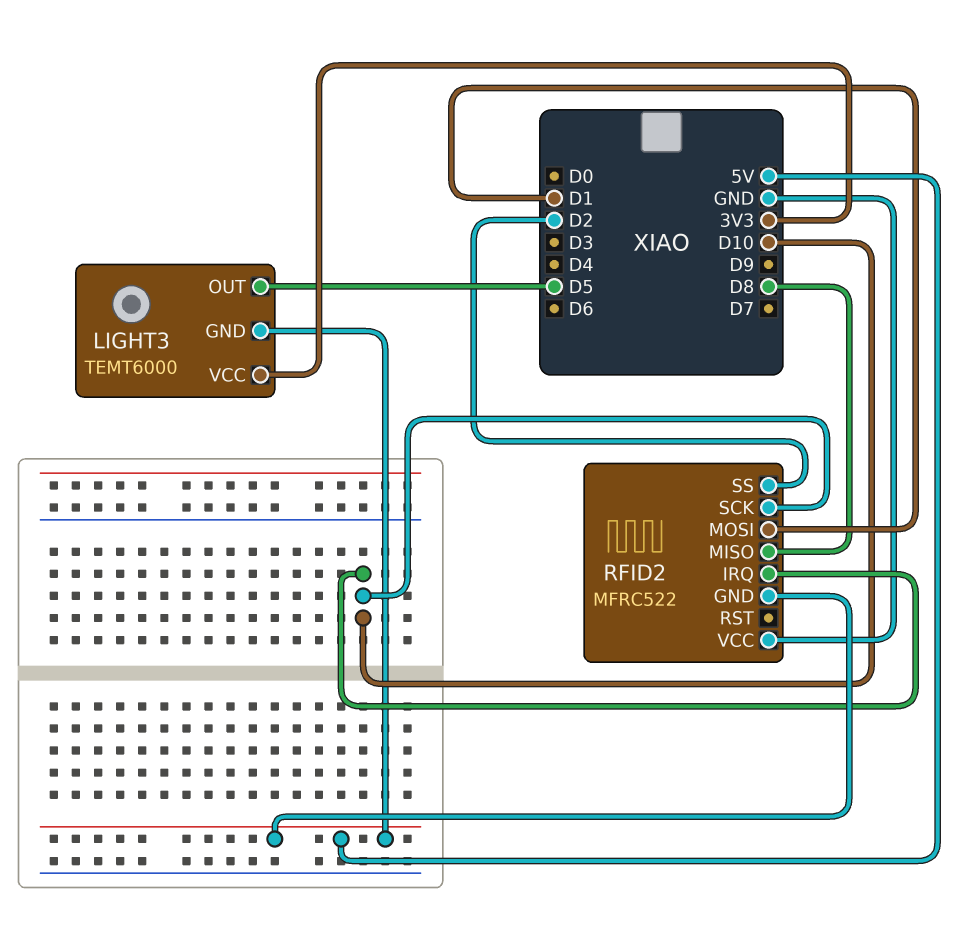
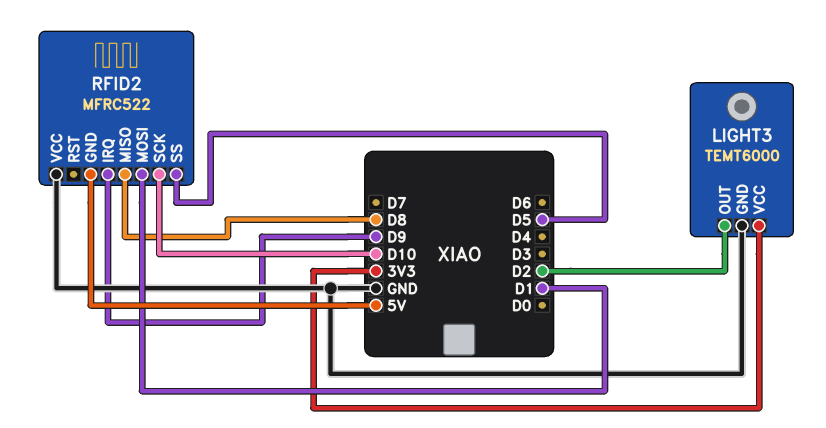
LIGHT3 pin GND: 5V -> GND
LIGHT3 pin OUT: D5 -> D2
RFID2 pin IRQ: D10 -> D9
RFID2 pin SS: D2 -> D5

